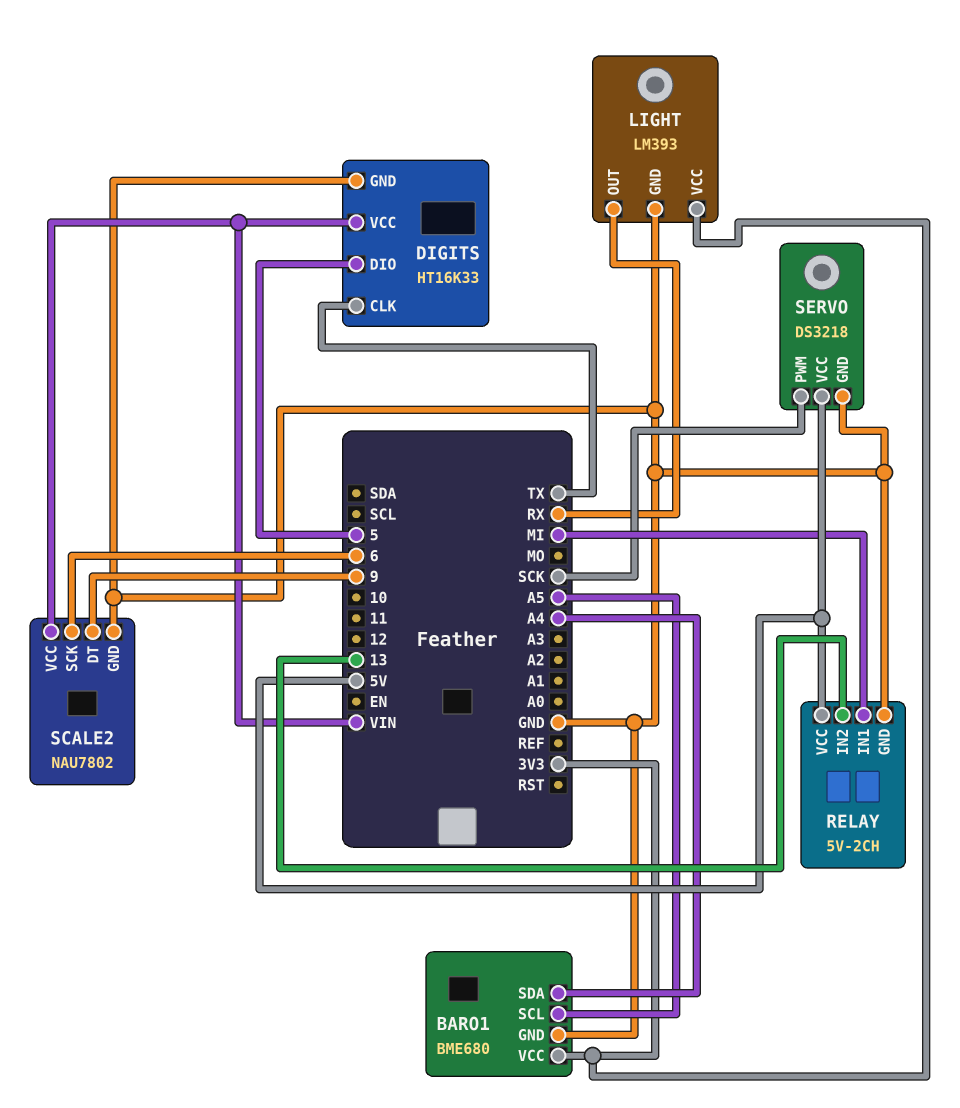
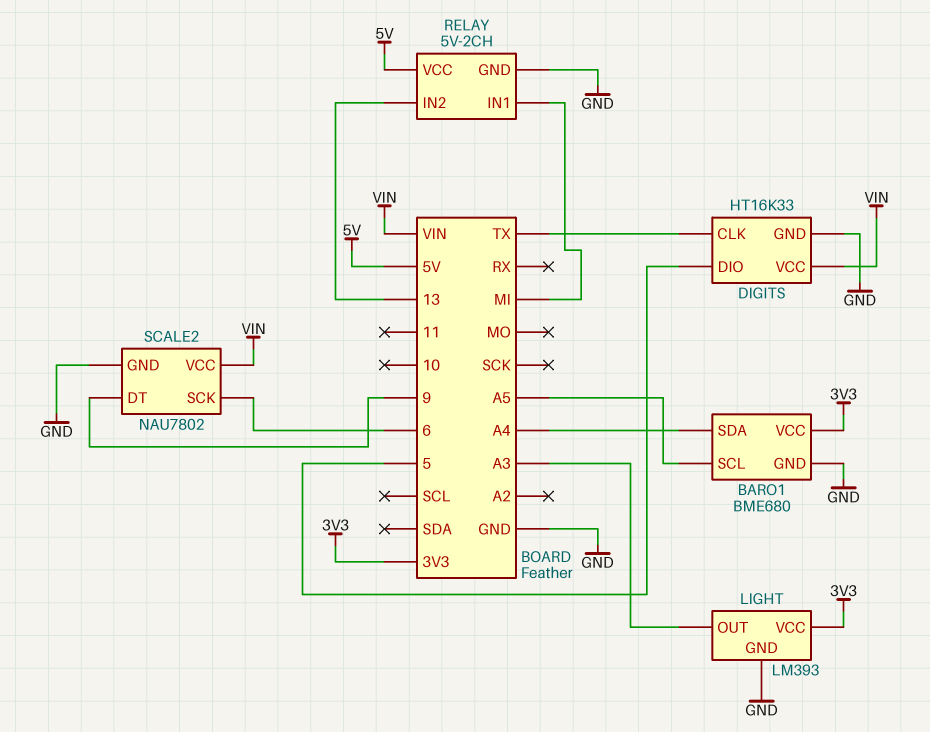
LIGHT pin OUT: RX -> A3
SERVO: DS3218 -> none
SERVO pin GND: GND -> none
SERVO pin PWM: SCK -> none
SERVO pin VCC: 5V -> none

